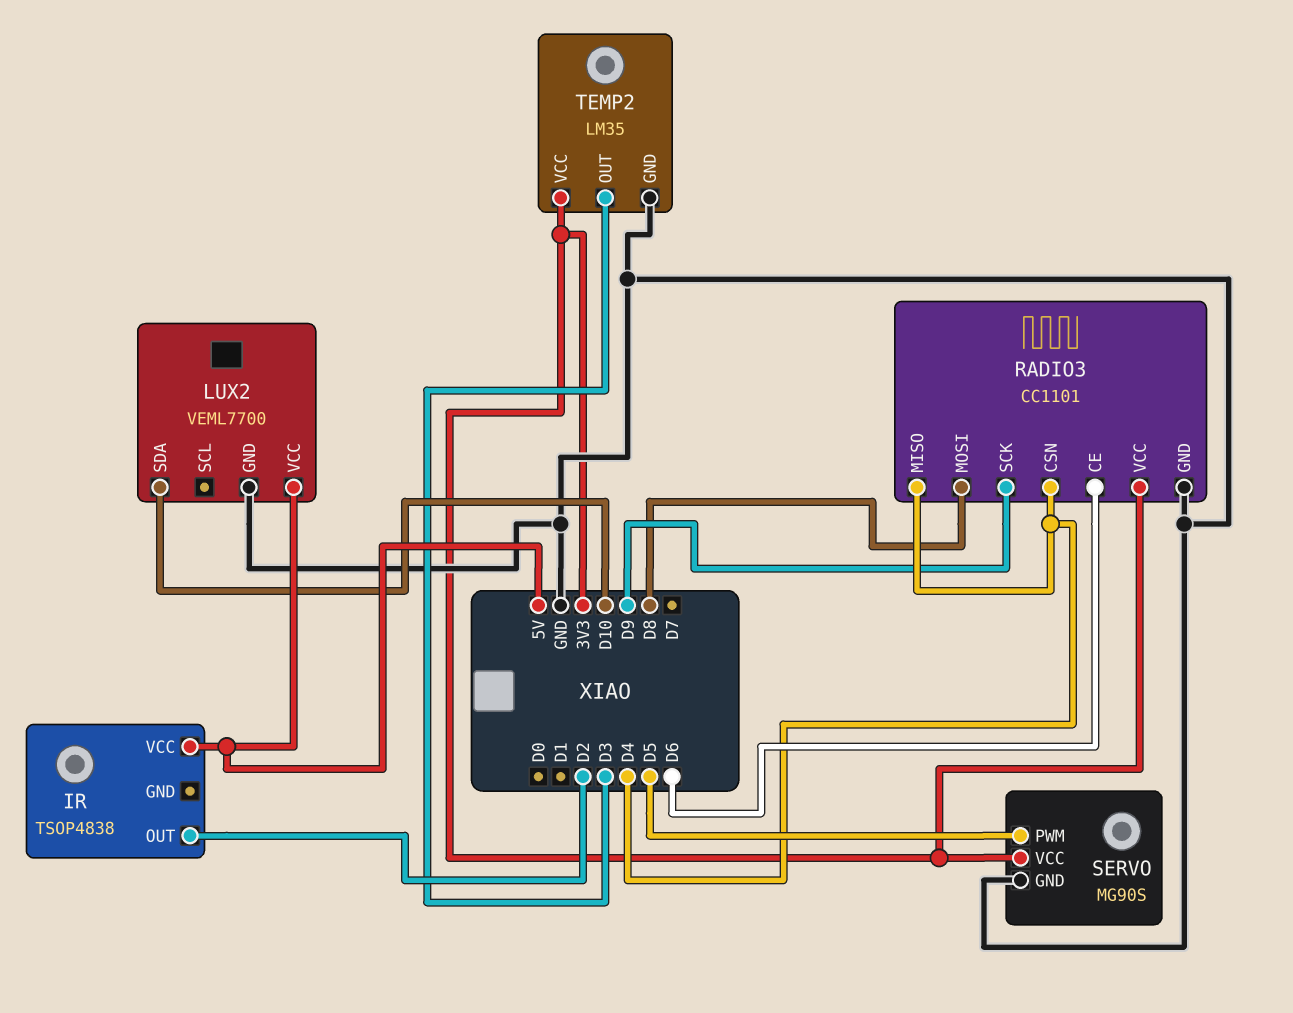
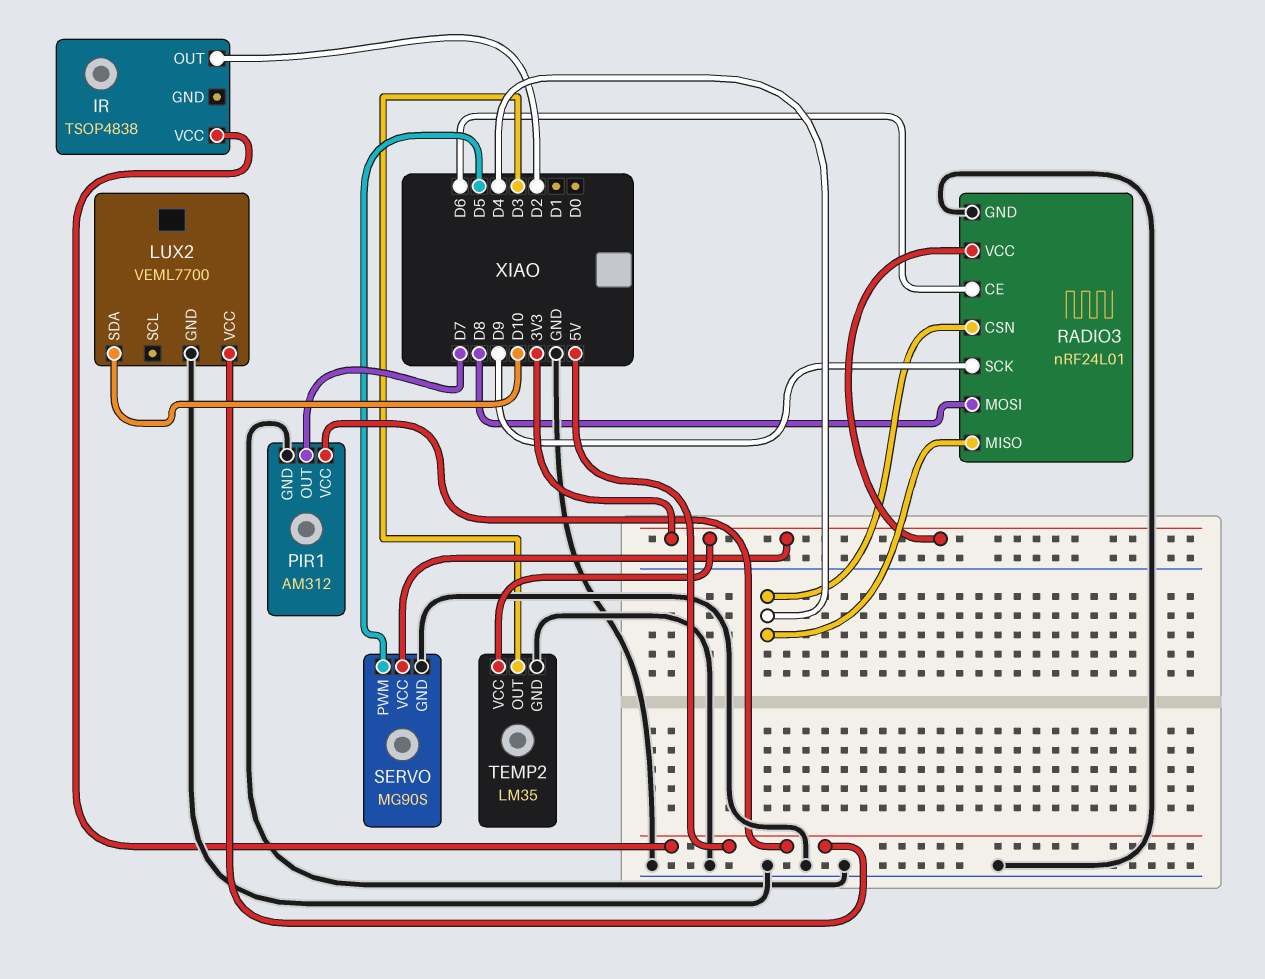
PIR1: none -> AM312
PIR1 pin GND: none -> GND
PIR1 pin OUT: none -> D7
PIR1 pin VCC: none -> 5V
RADIO3: CC1101 -> nRF24L01

